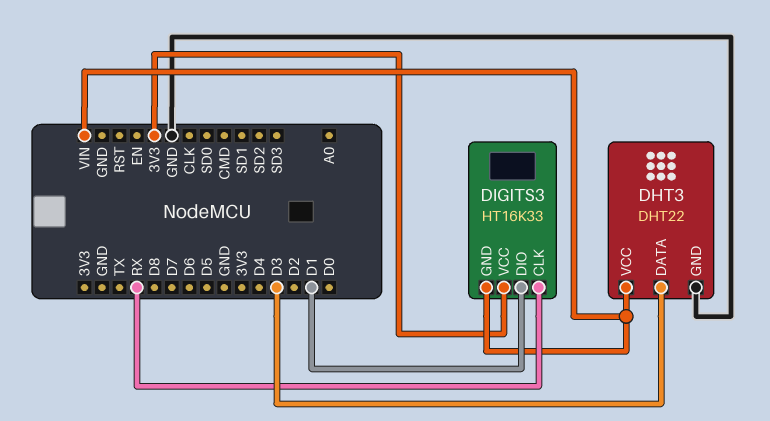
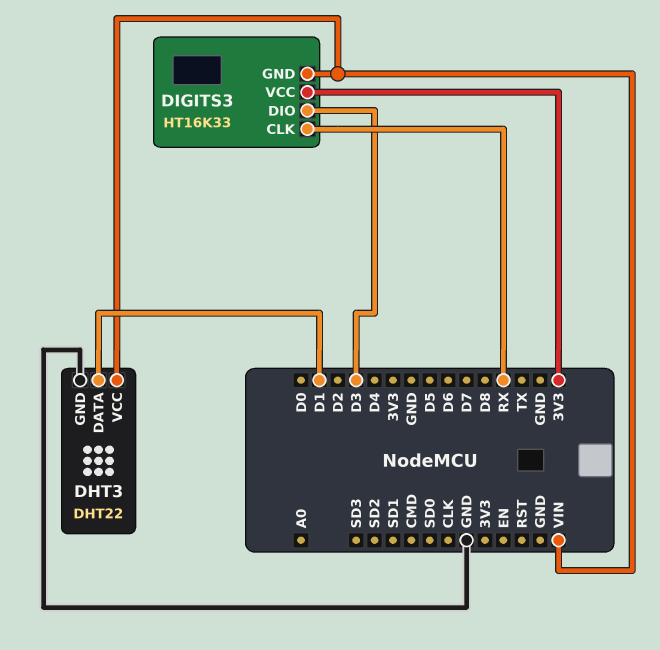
DHT3 pin DATA: D3 -> D1
DIGITS3 pin DIO: D1 -> D3

